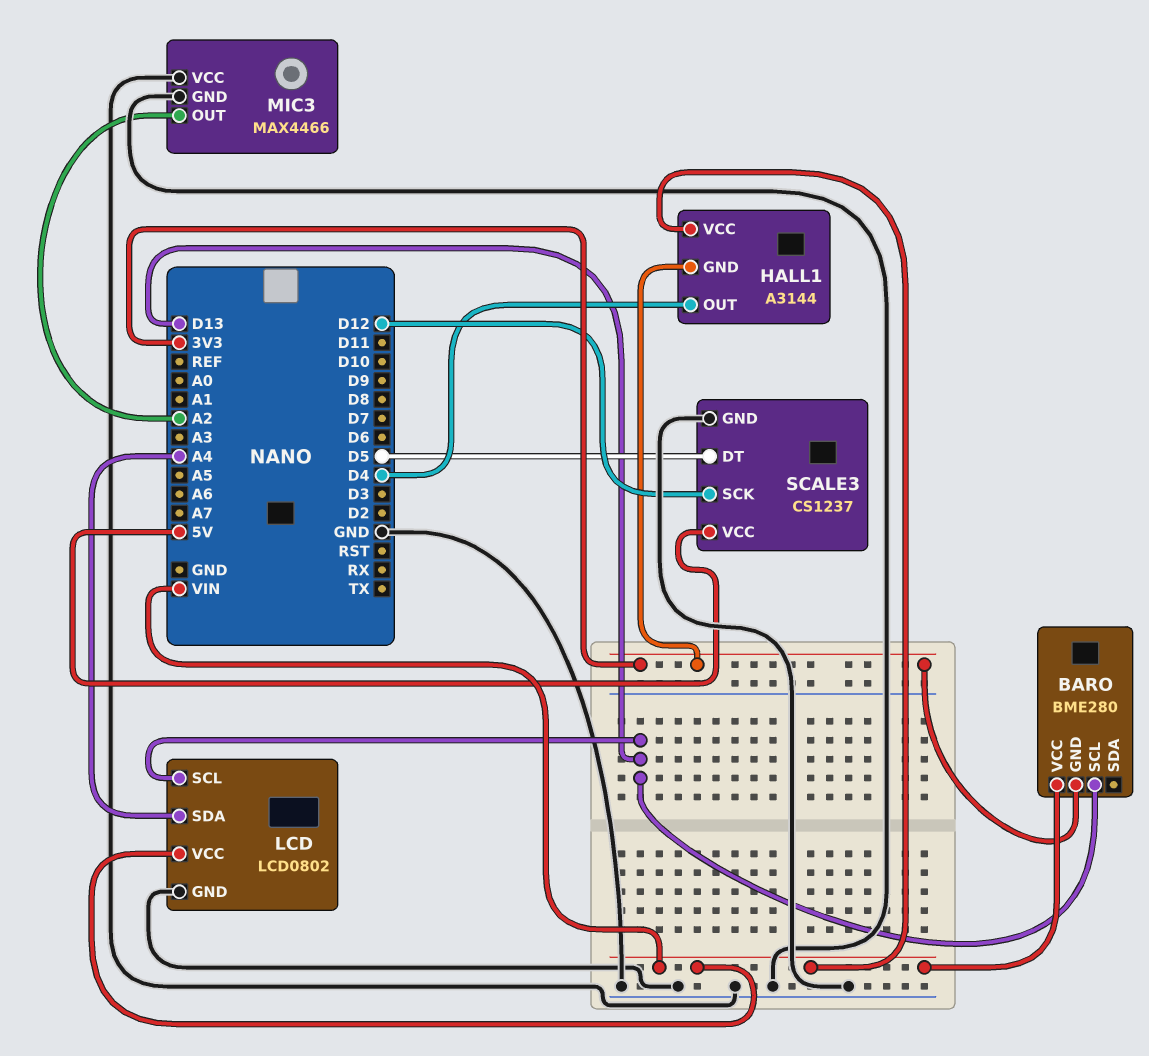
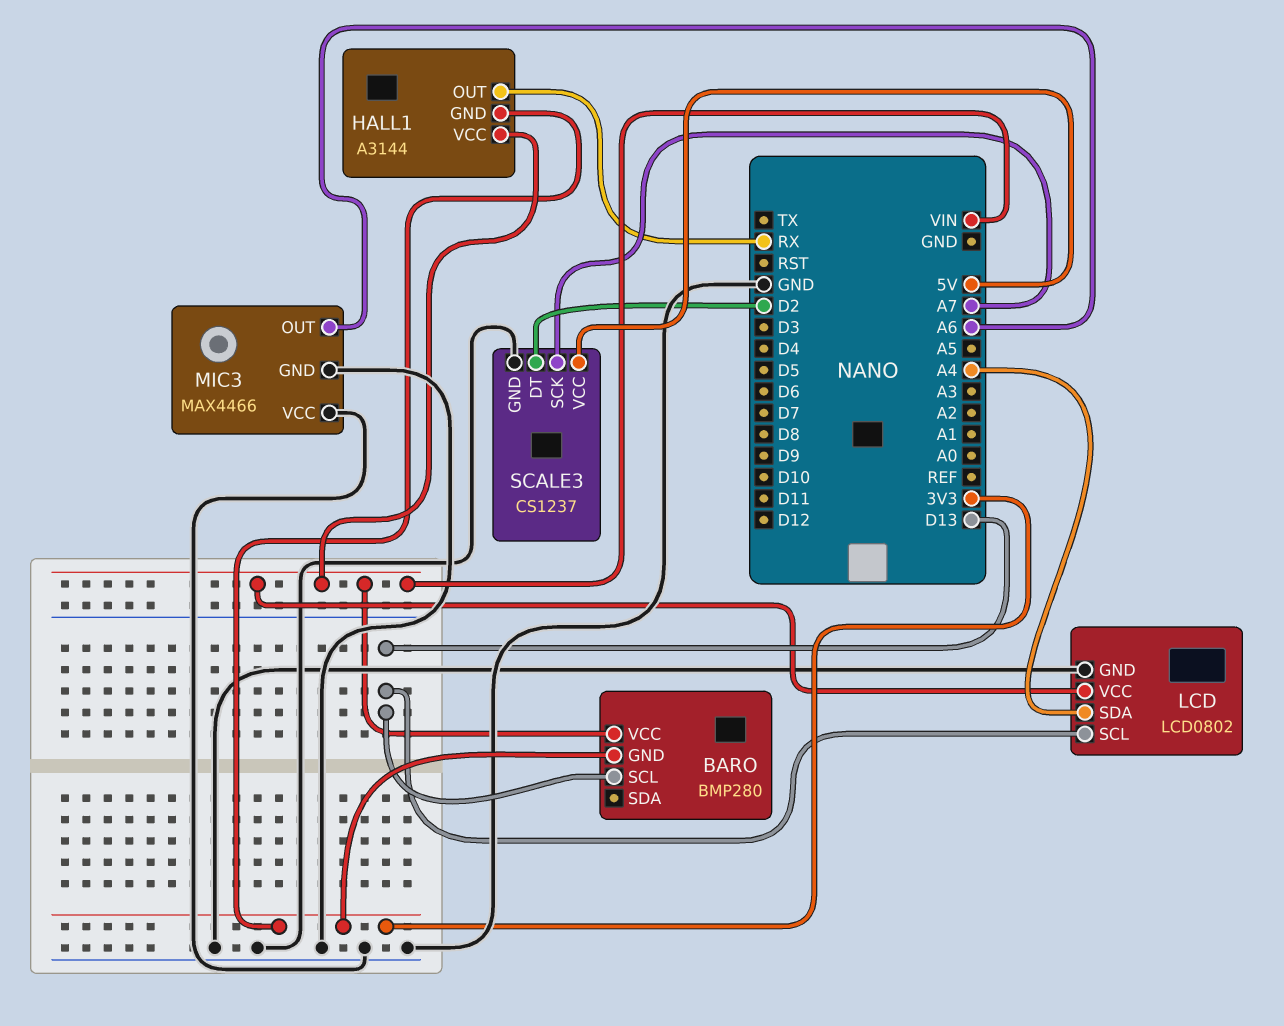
BARO: BME280 -> BMP280
HALL1 pin OUT: D4 -> RX
MIC3 pin OUT: A2 -> A6
SCALE3 pin DT: D5 -> D2
SCALE3 pin SCK: D12 -> A7

